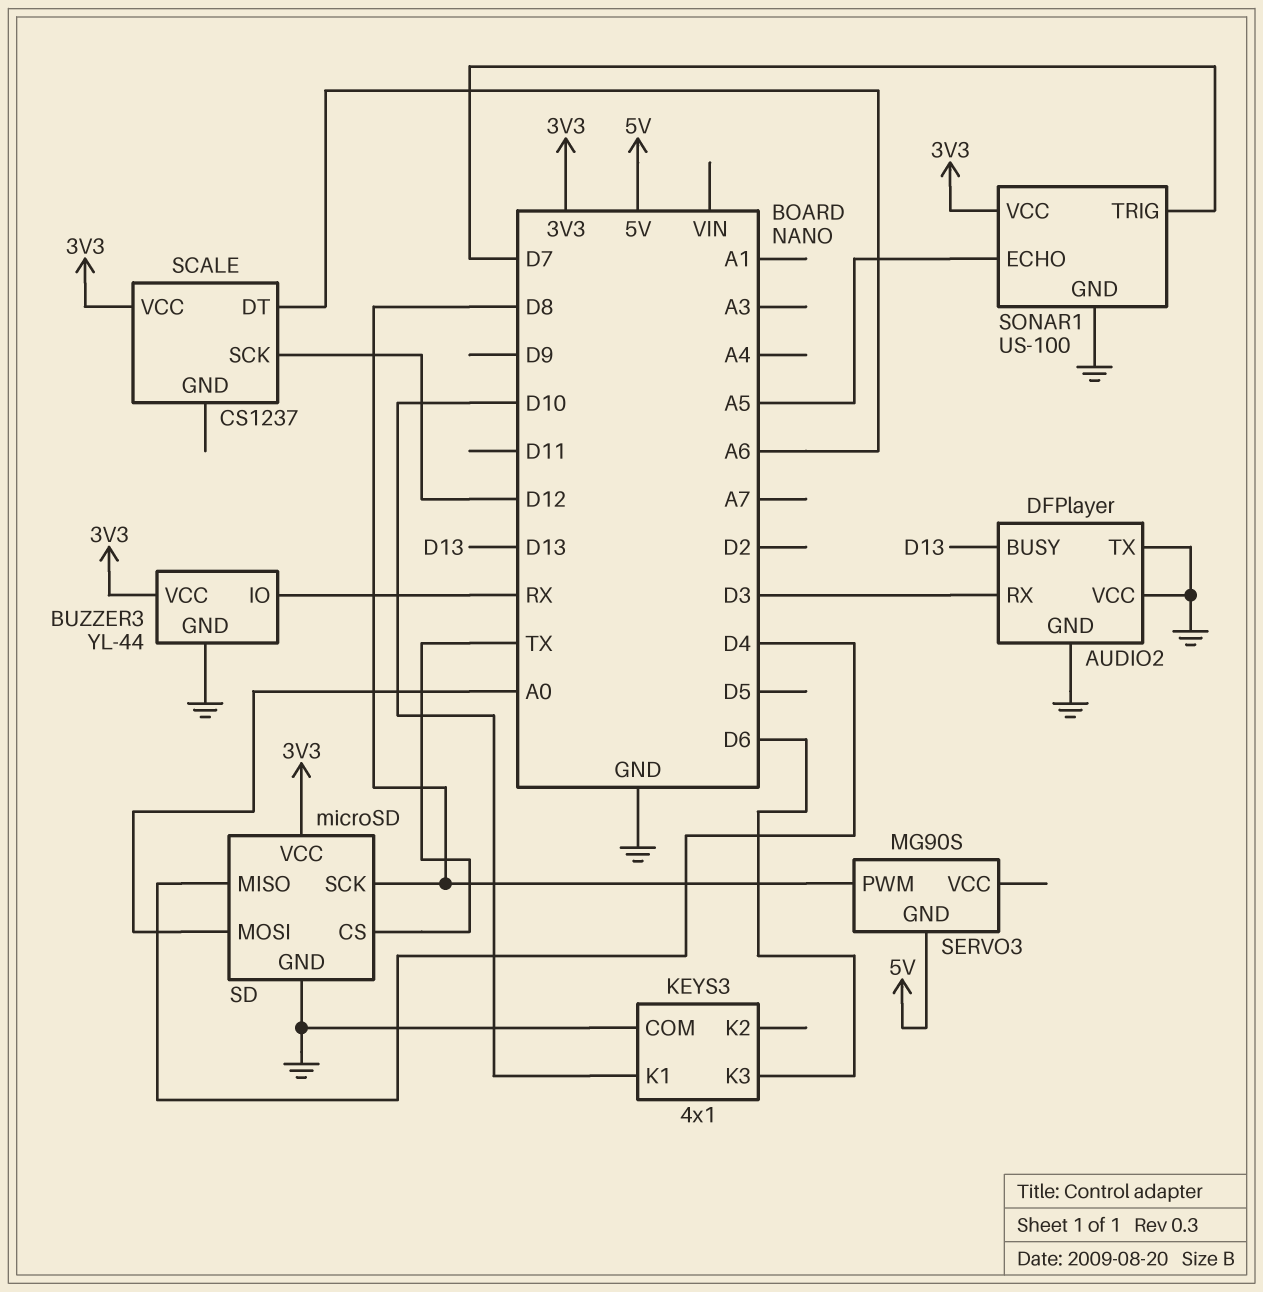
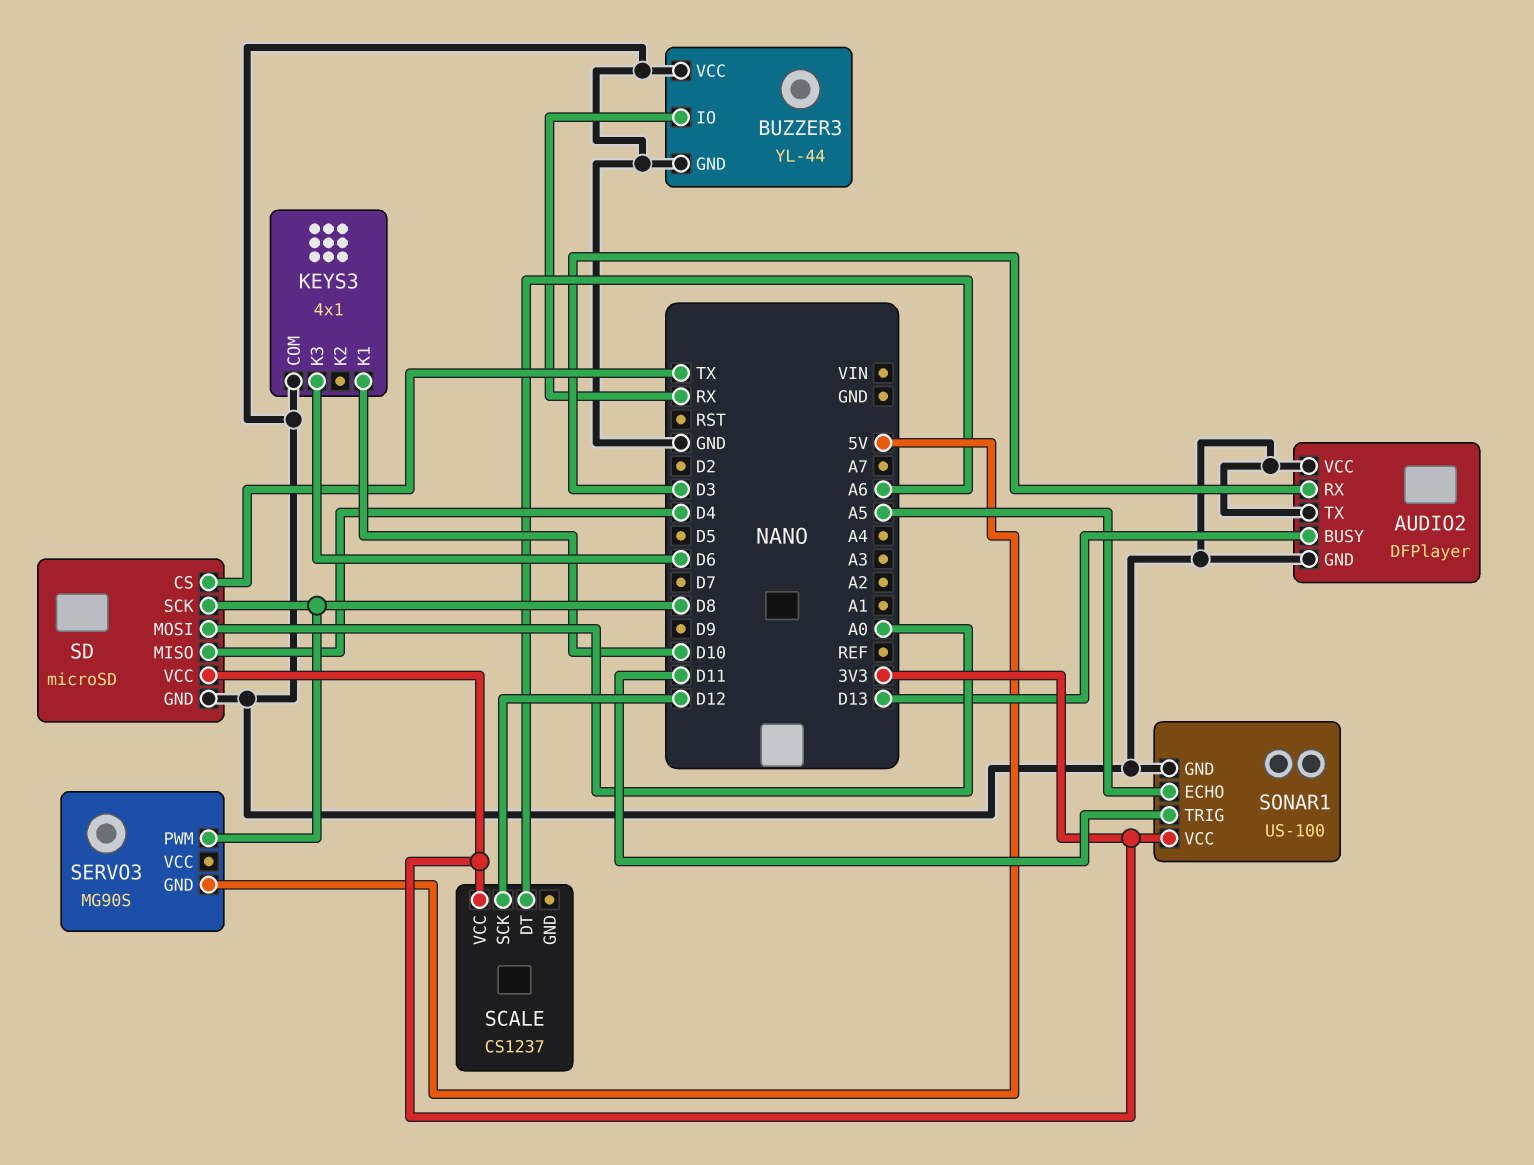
BUZZER3 pin VCC: 3V3 -> GND
SONAR1 pin TRIG: D7 -> D11

